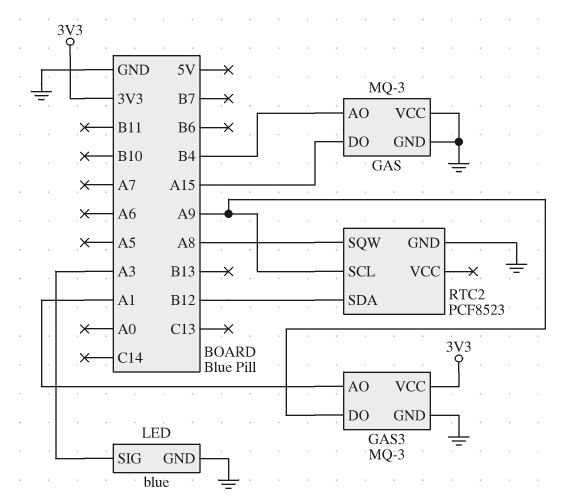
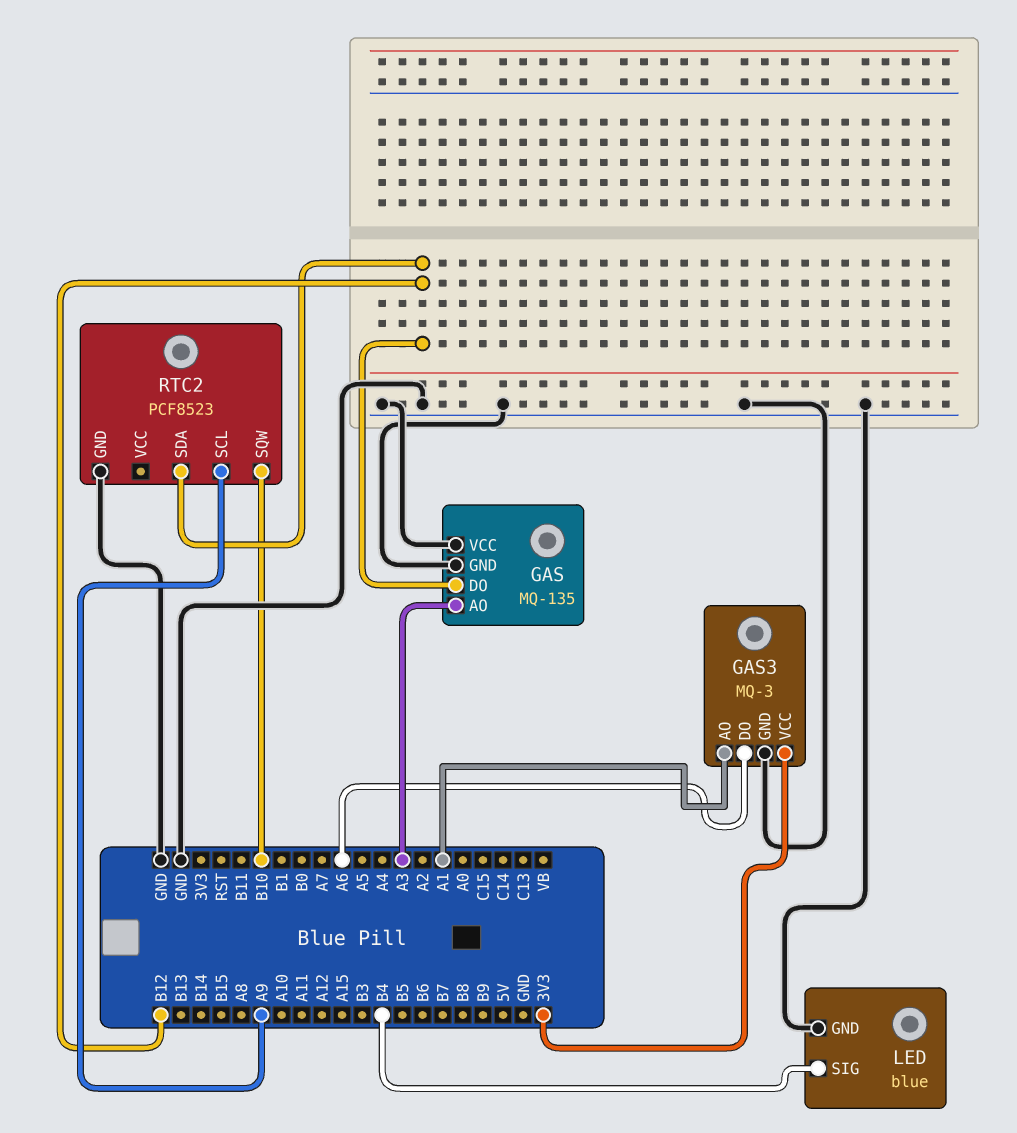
GAS: MQ-3 -> MQ-135
GAS pin AO: B4 -> A3
GAS pin DO: A15 -> B12
GAS3 pin DO: A9 -> A6
LED pin SIG: A3 -> B4
RTC2 pin SQW: A8 -> B10

